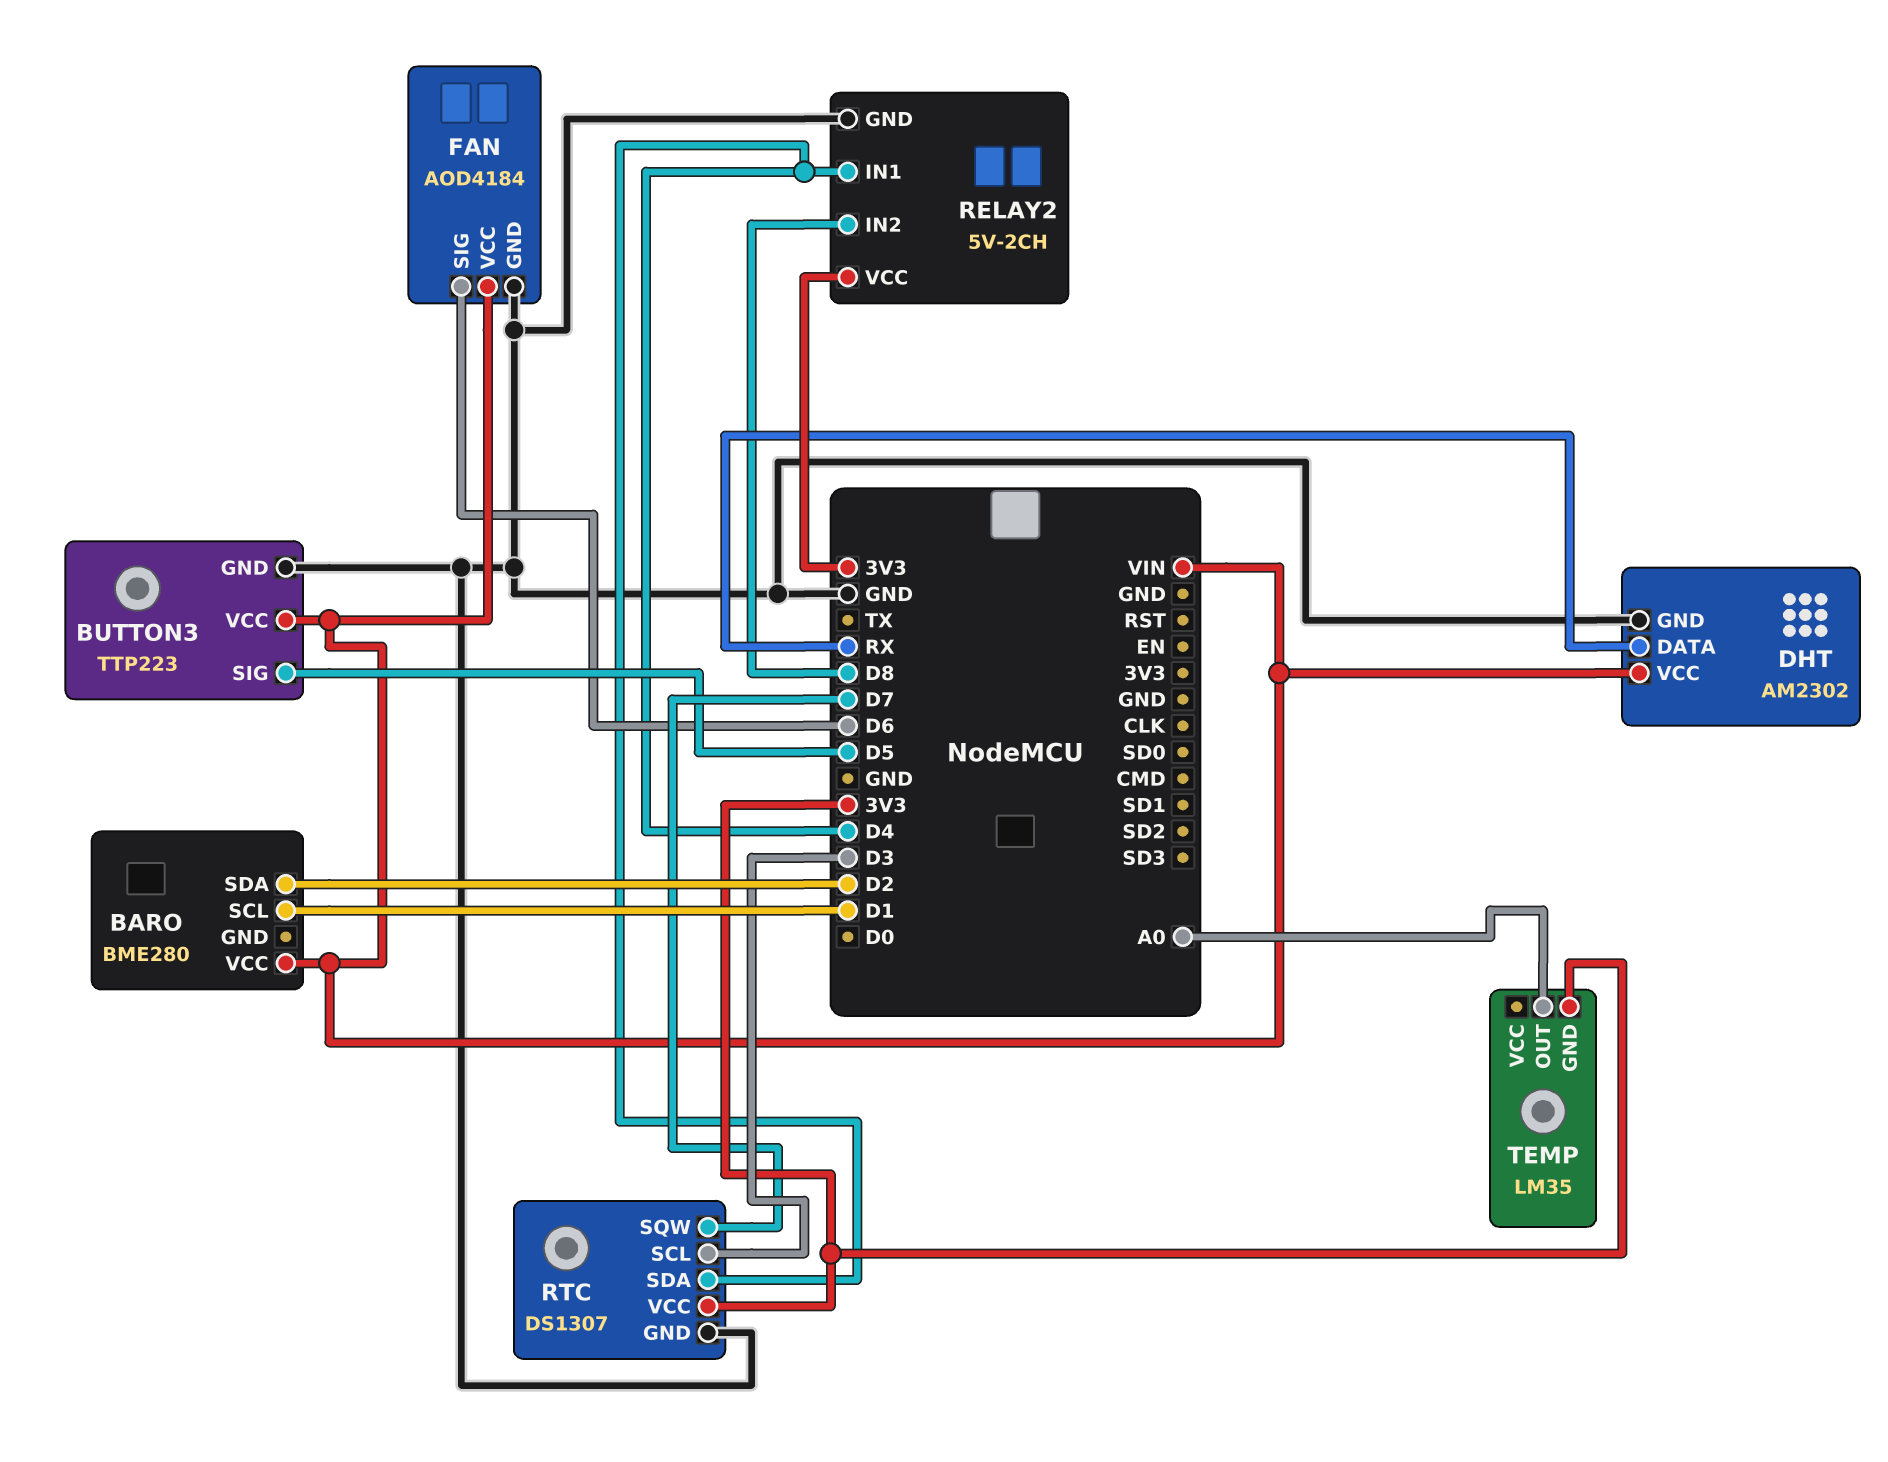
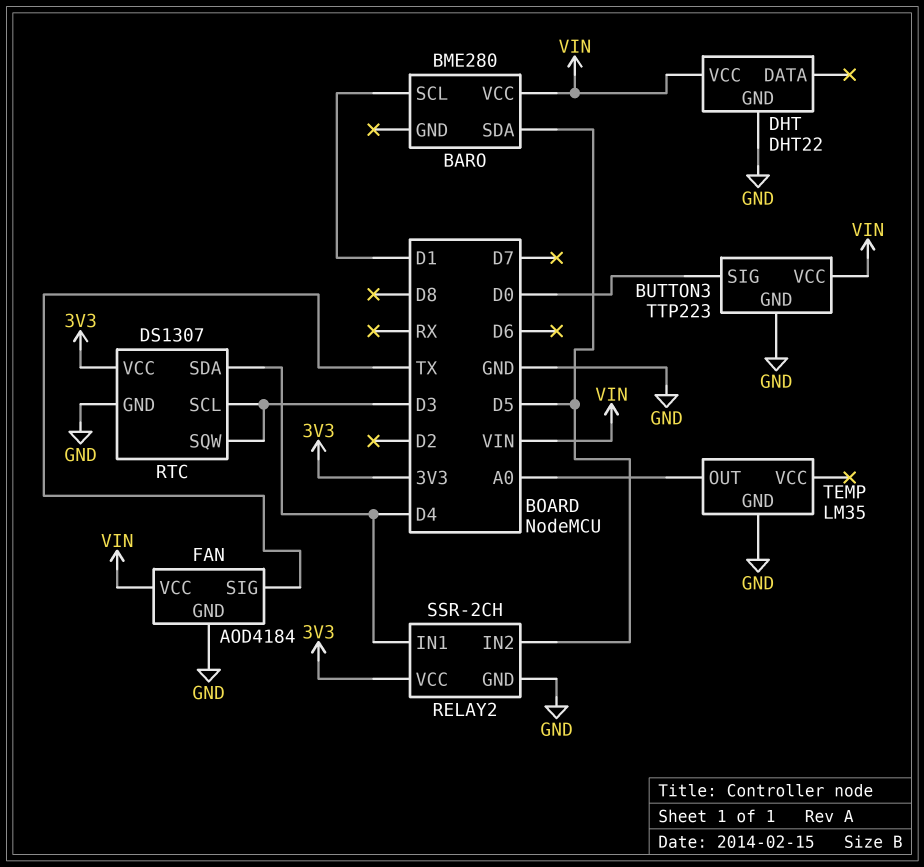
BARO pin SDA: D2 -> D5
BUTTON3 pin SIG: D5 -> D0
DHT: AM2302 -> DHT22
DHT pin DATA: RX -> none
FAN pin SIG: D6 -> TX
RELAY2: 5V-2CH -> SSR-2CH
RELAY2 pin IN2: D8 -> D5
RTC pin SQW: D7 -> D3
TEMP pin GND: 3V3 -> GND

